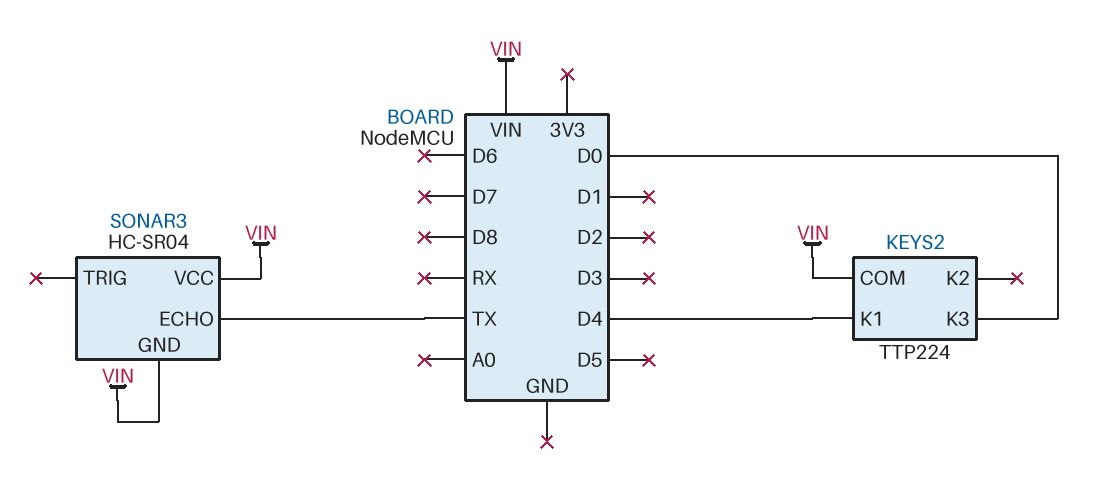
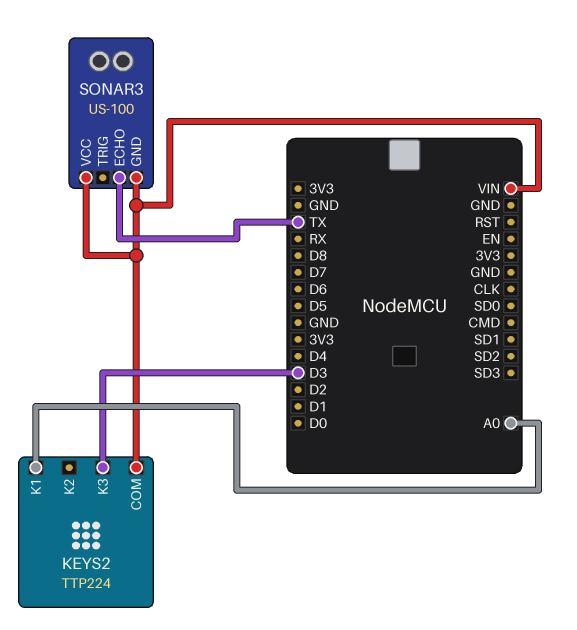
KEYS2 pin K1: D4 -> A0
KEYS2 pin K3: D0 -> D3
SONAR3: HC-SR04 -> US-100

